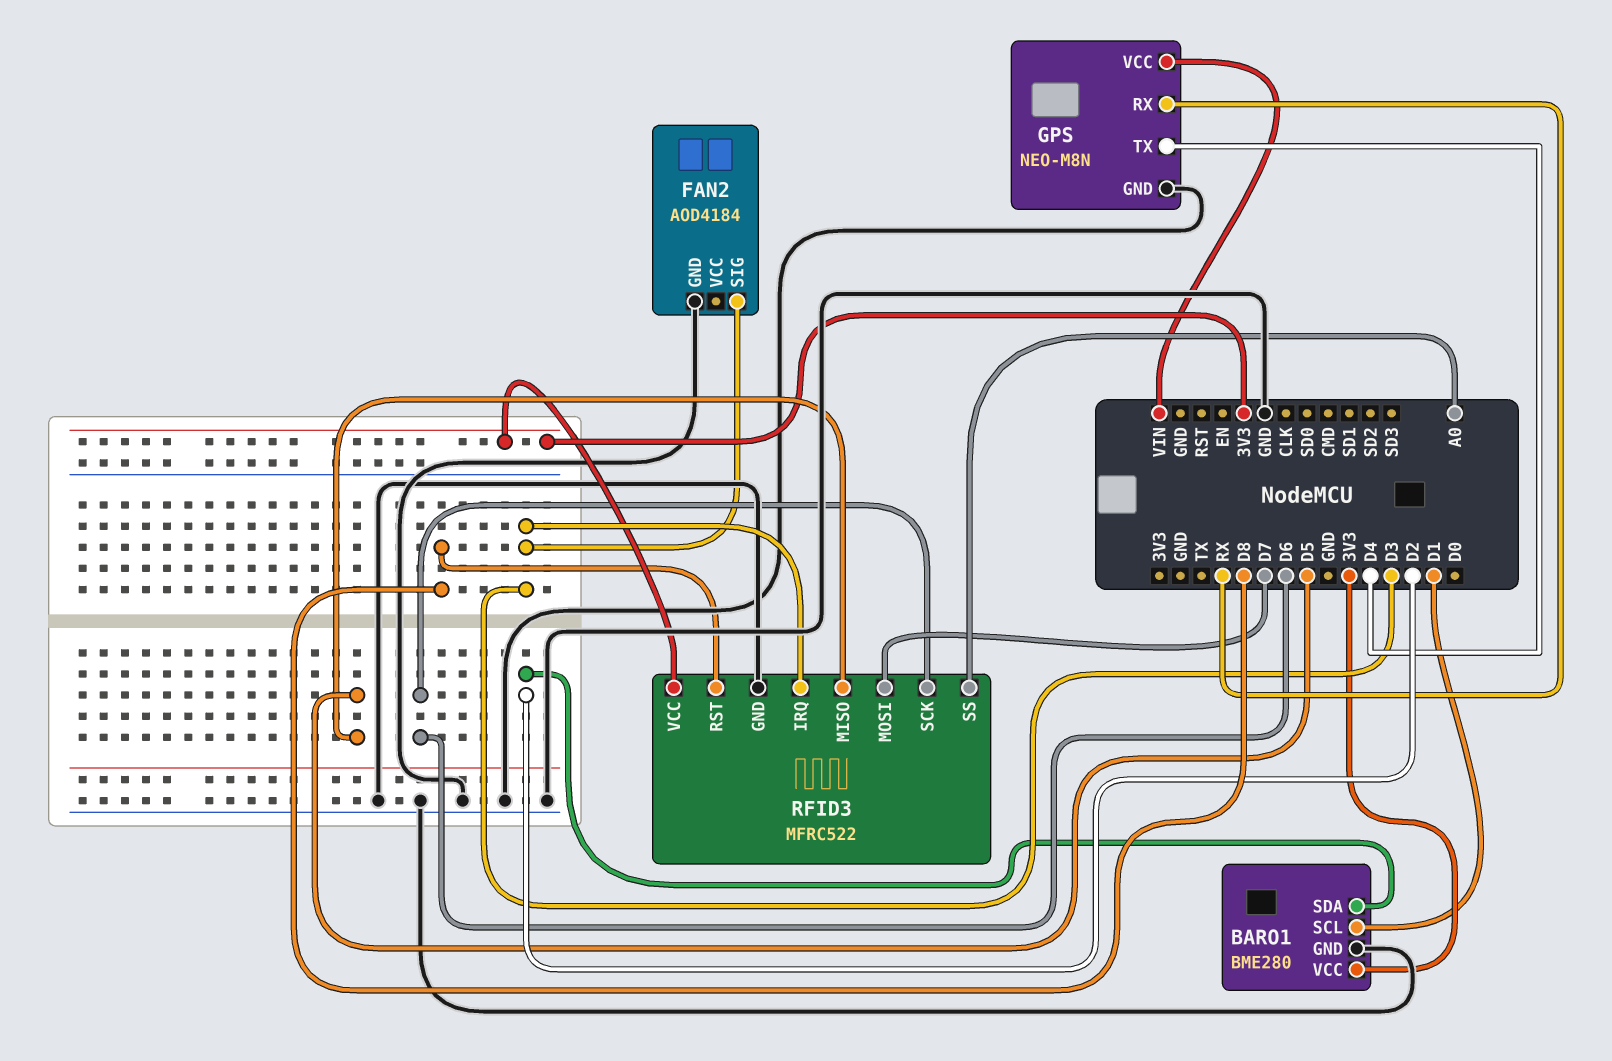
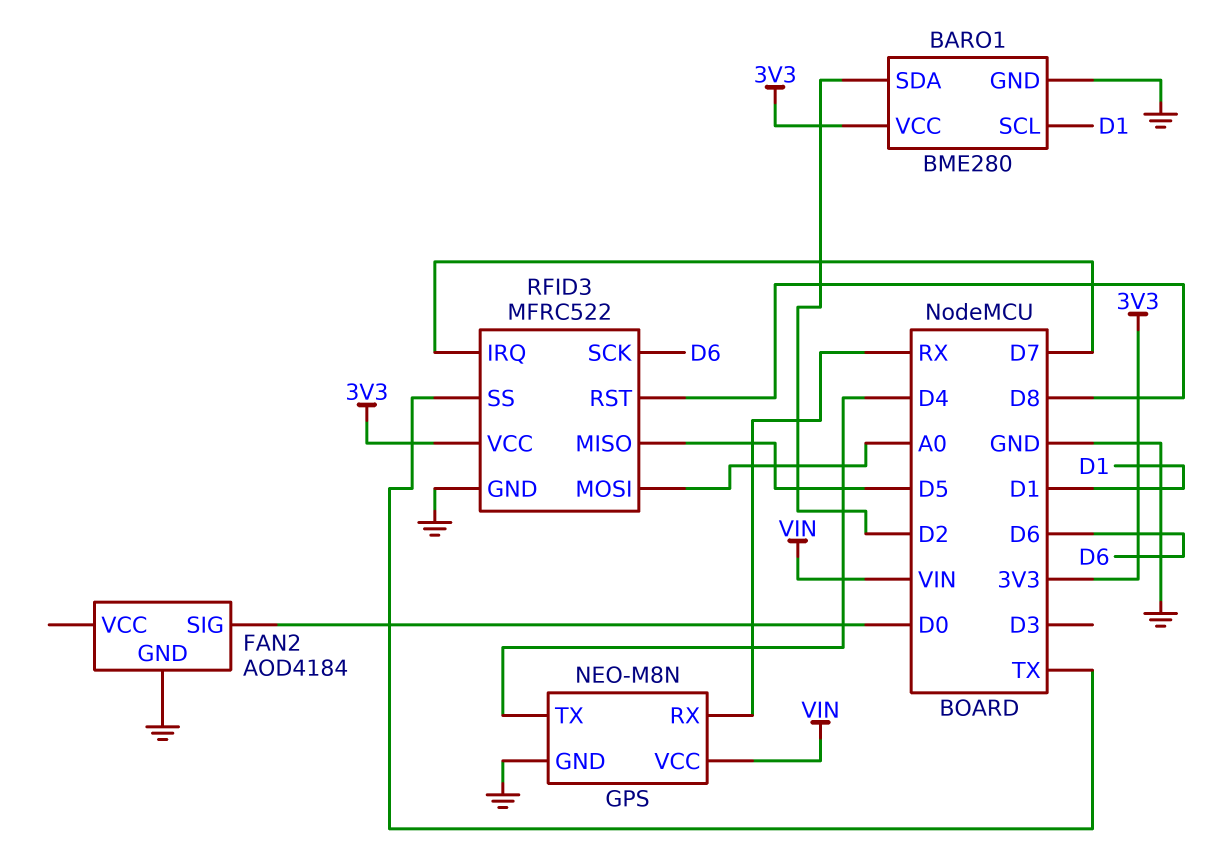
FAN2 pin SIG: D3 -> D0
RFID3 pin IRQ: D3 -> D7
RFID3 pin MOSI: D7 -> A0
RFID3 pin SS: A0 -> TX

